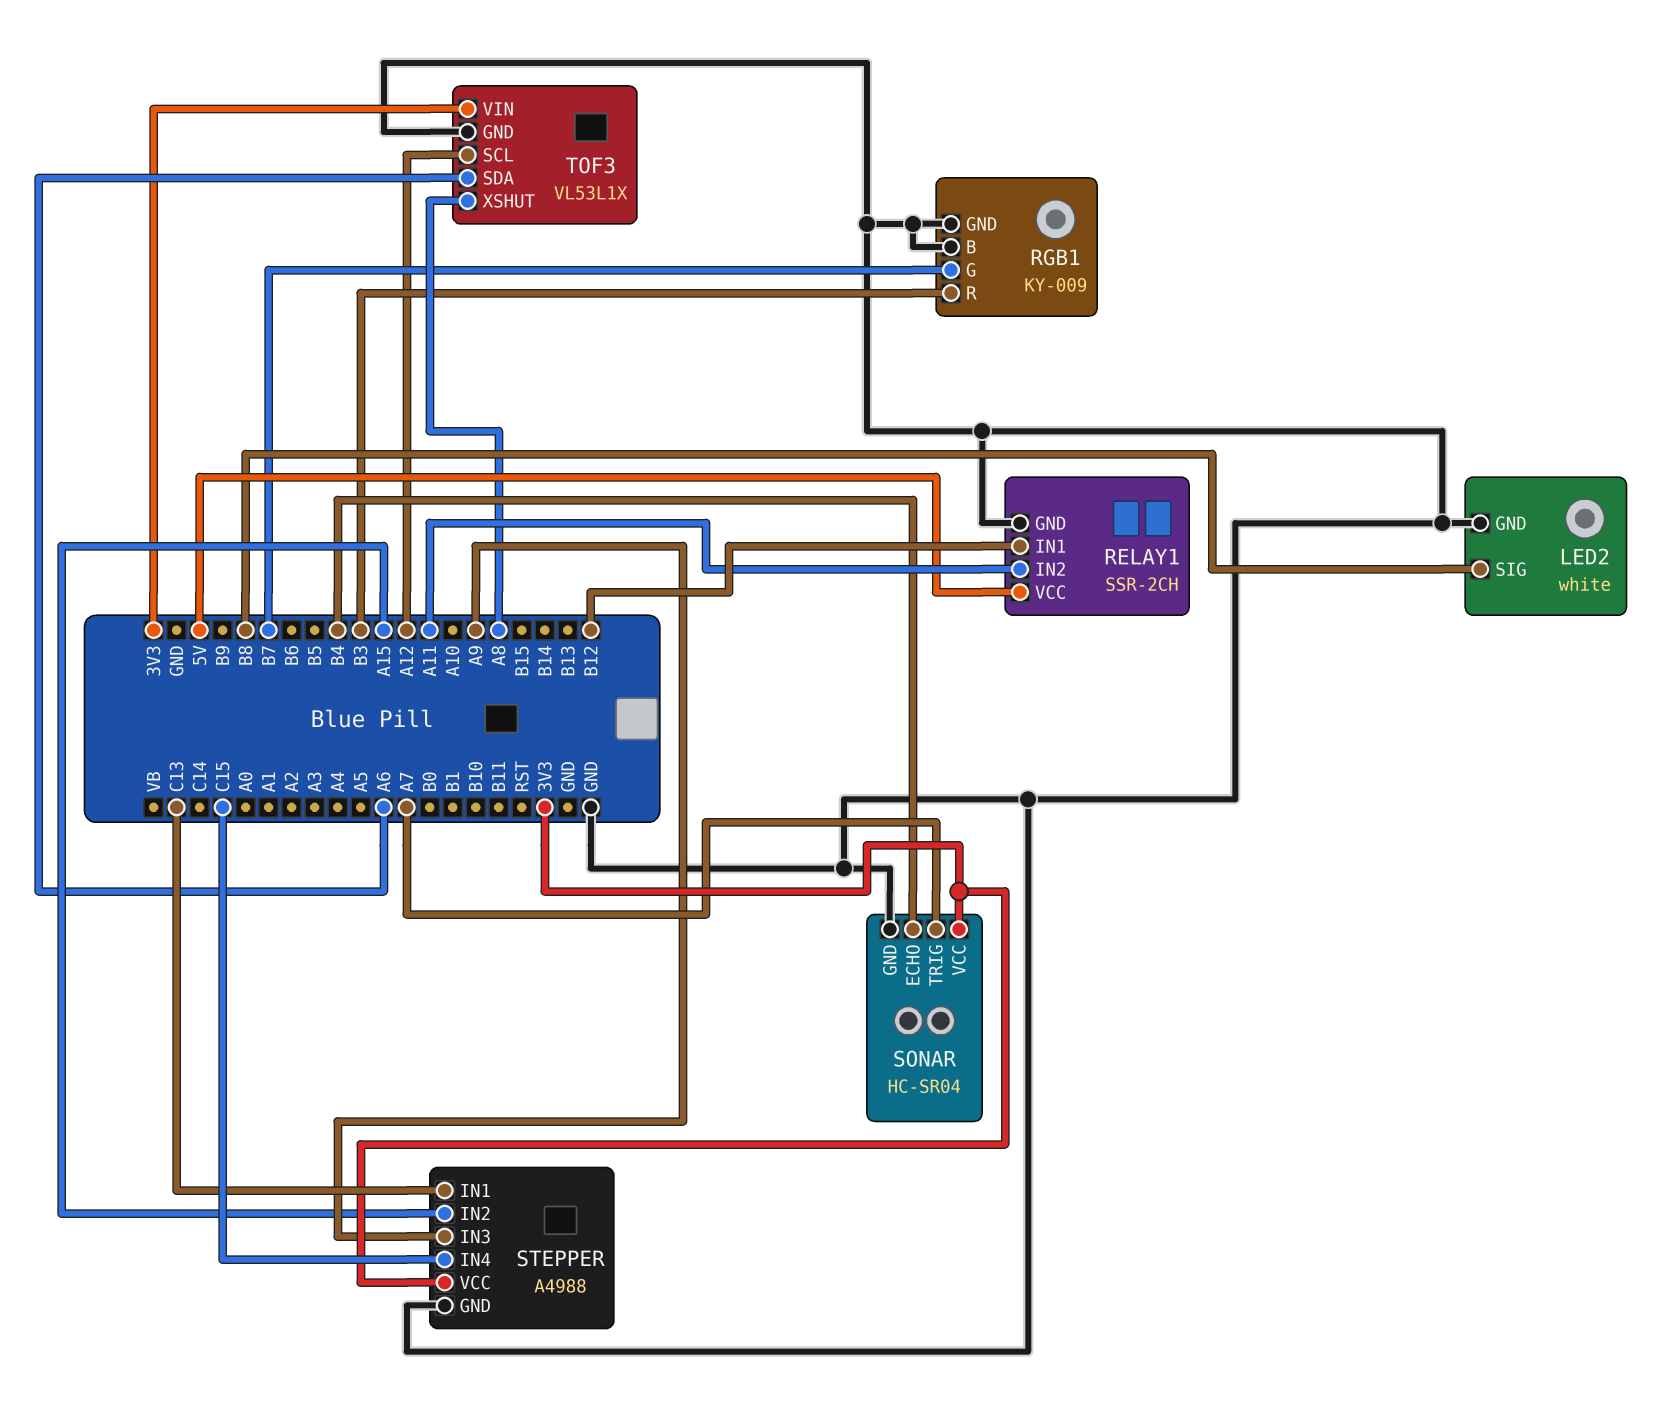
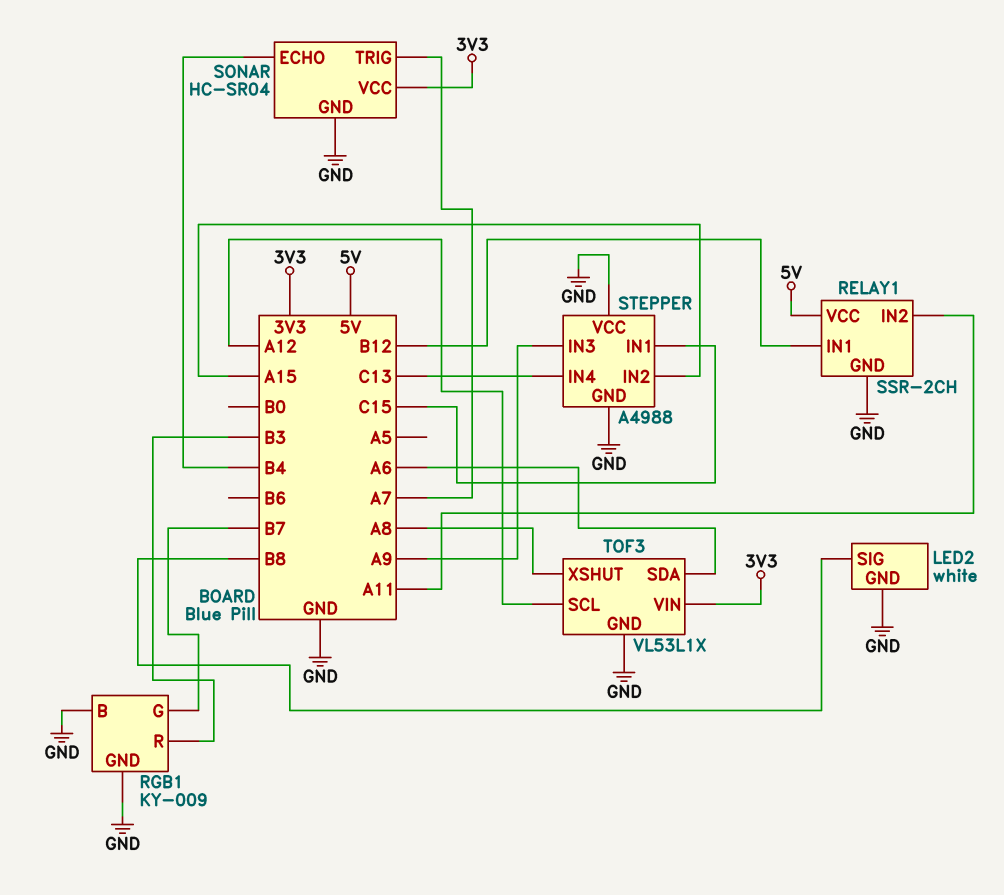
STEPPER pin IN1: C13 -> C15
STEPPER pin IN4: C15 -> C13
STEPPER pin VCC: 3V3 -> GND

